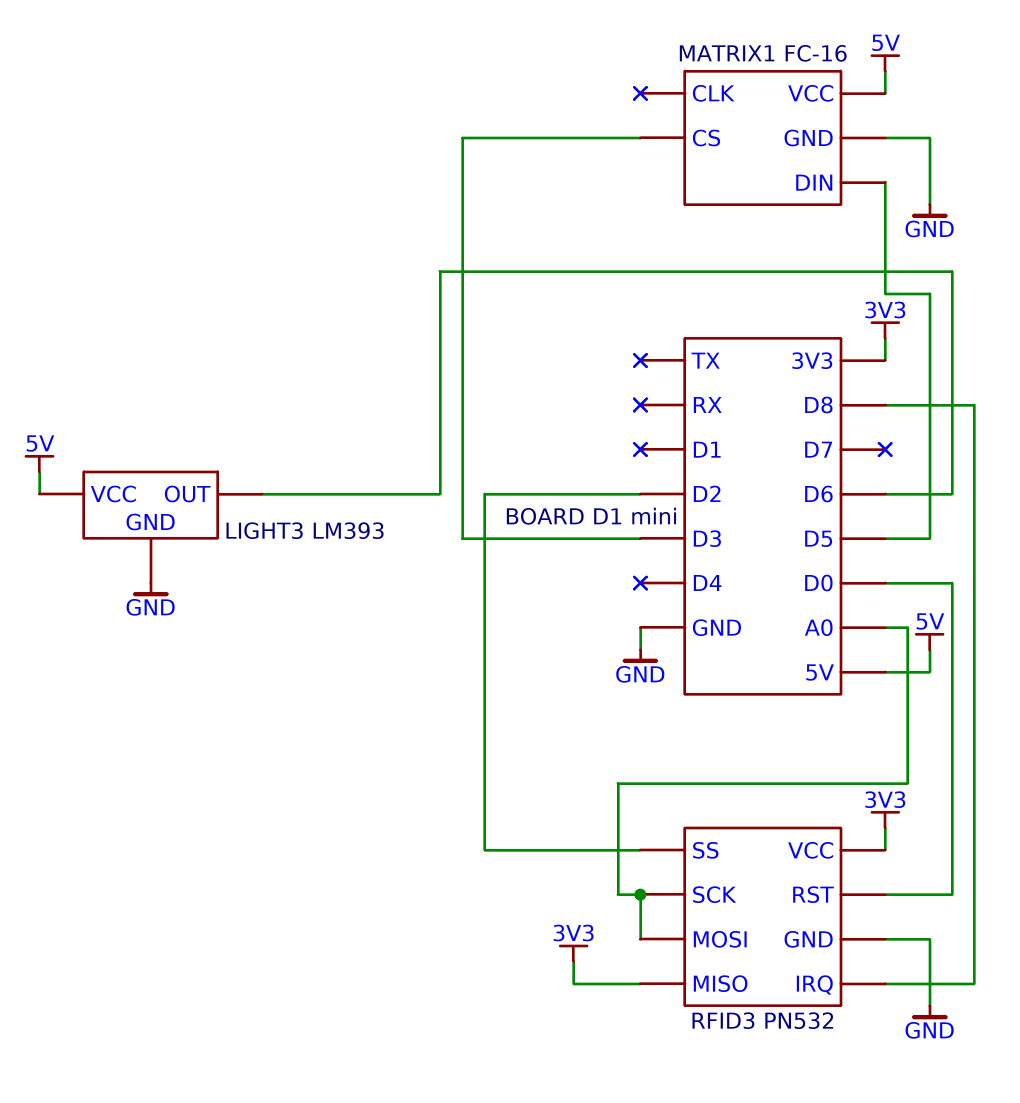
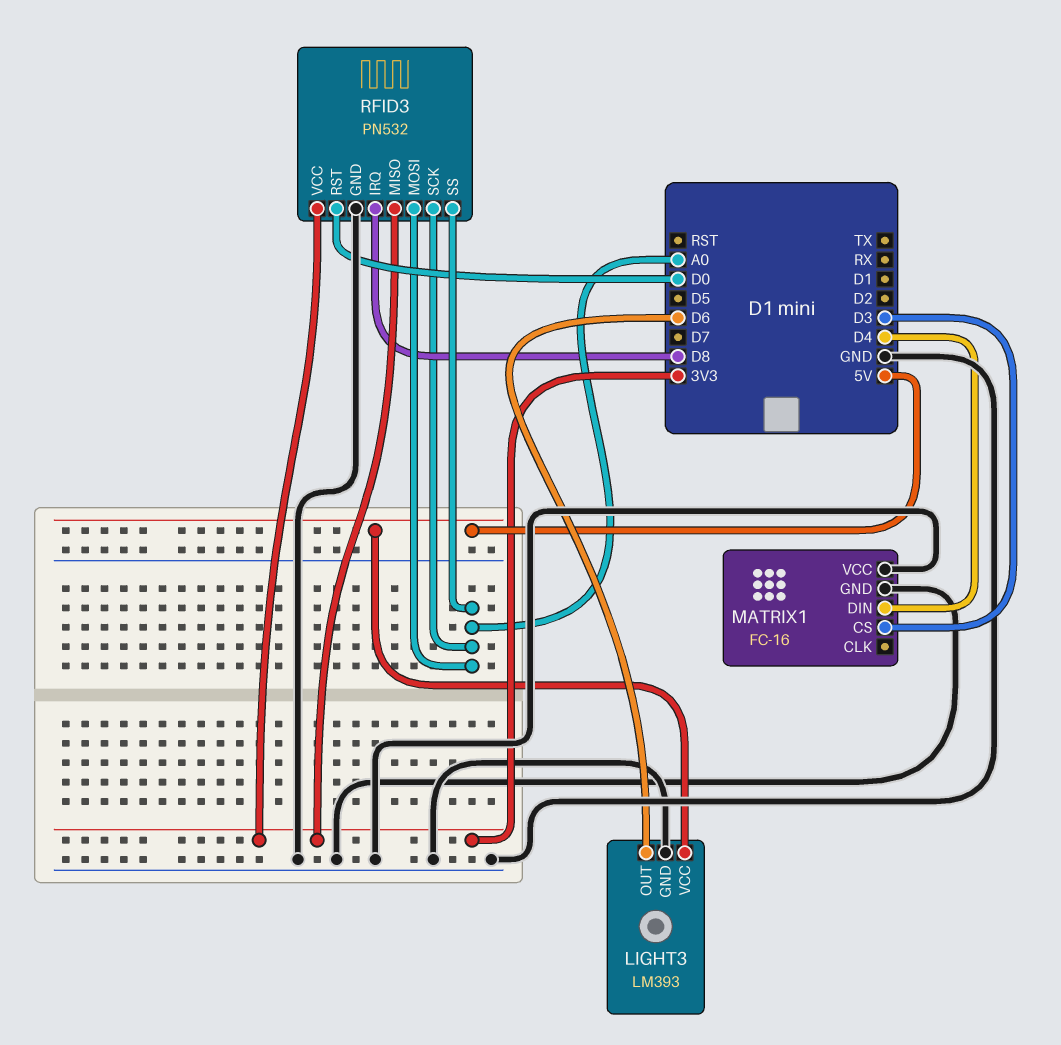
MATRIX1 pin DIN: D5 -> D4
MATRIX1 pin VCC: 5V -> GND
RFID3 pin SS: D2 -> A0

